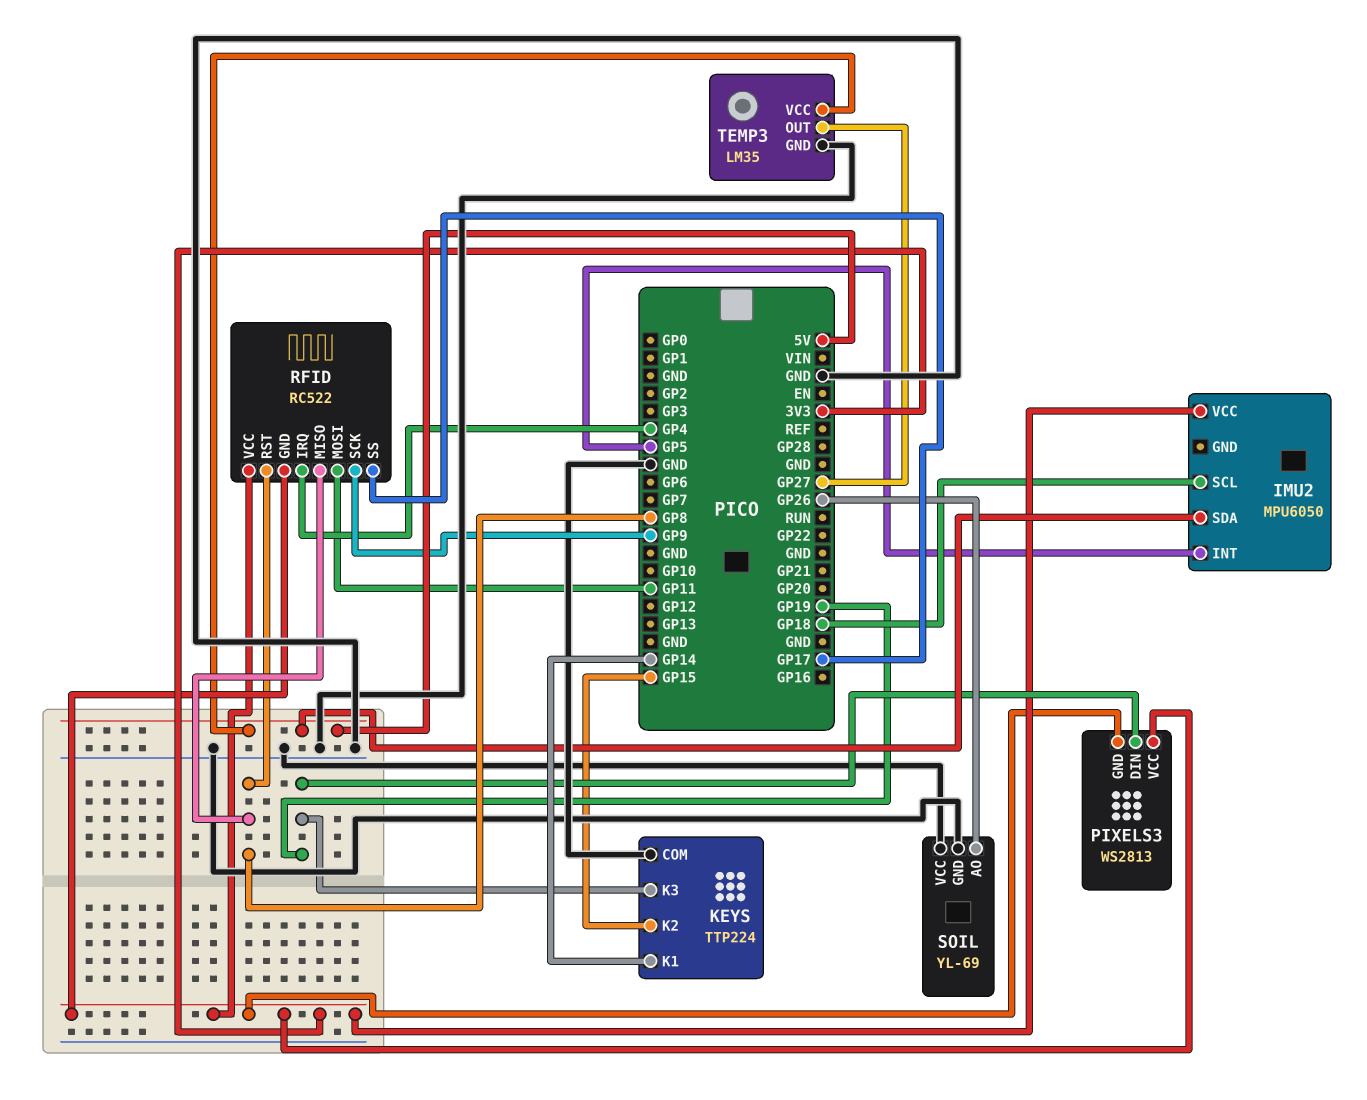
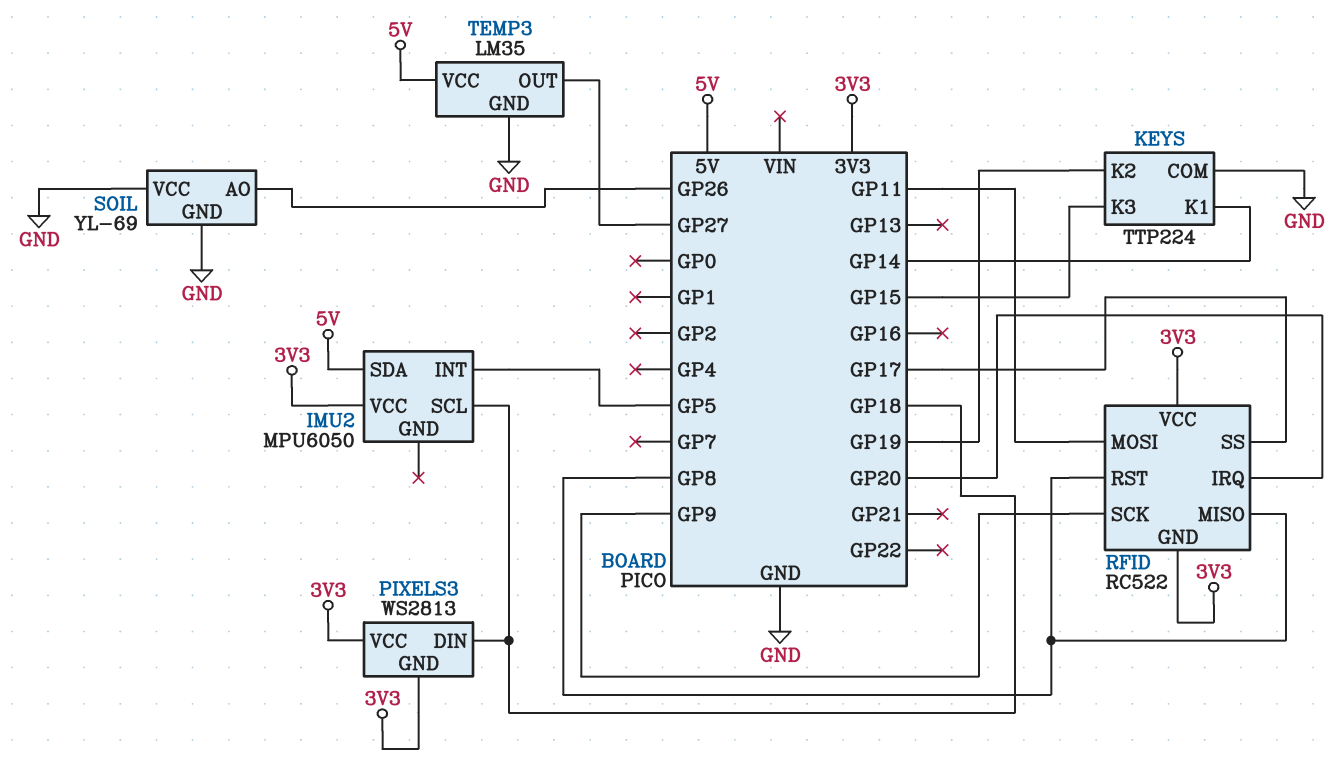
KEYS pin K2: GP15 -> GP19
KEYS pin K3: GP19 -> GP15
PIXELS3 pin DIN: GP19 -> GP18
RFID pin IRQ: GP4 -> GP20

